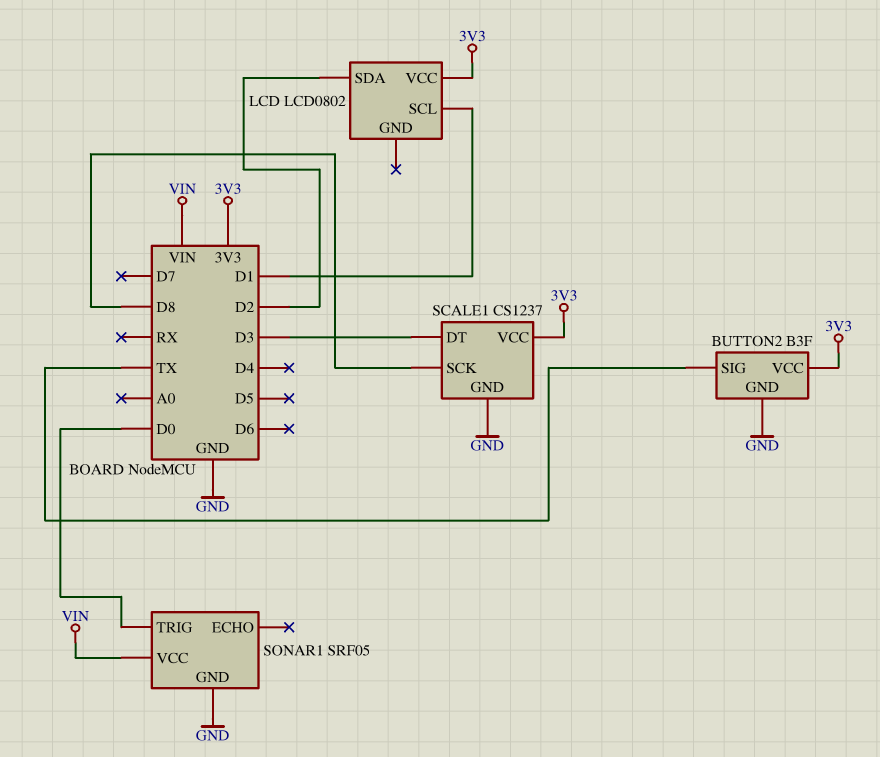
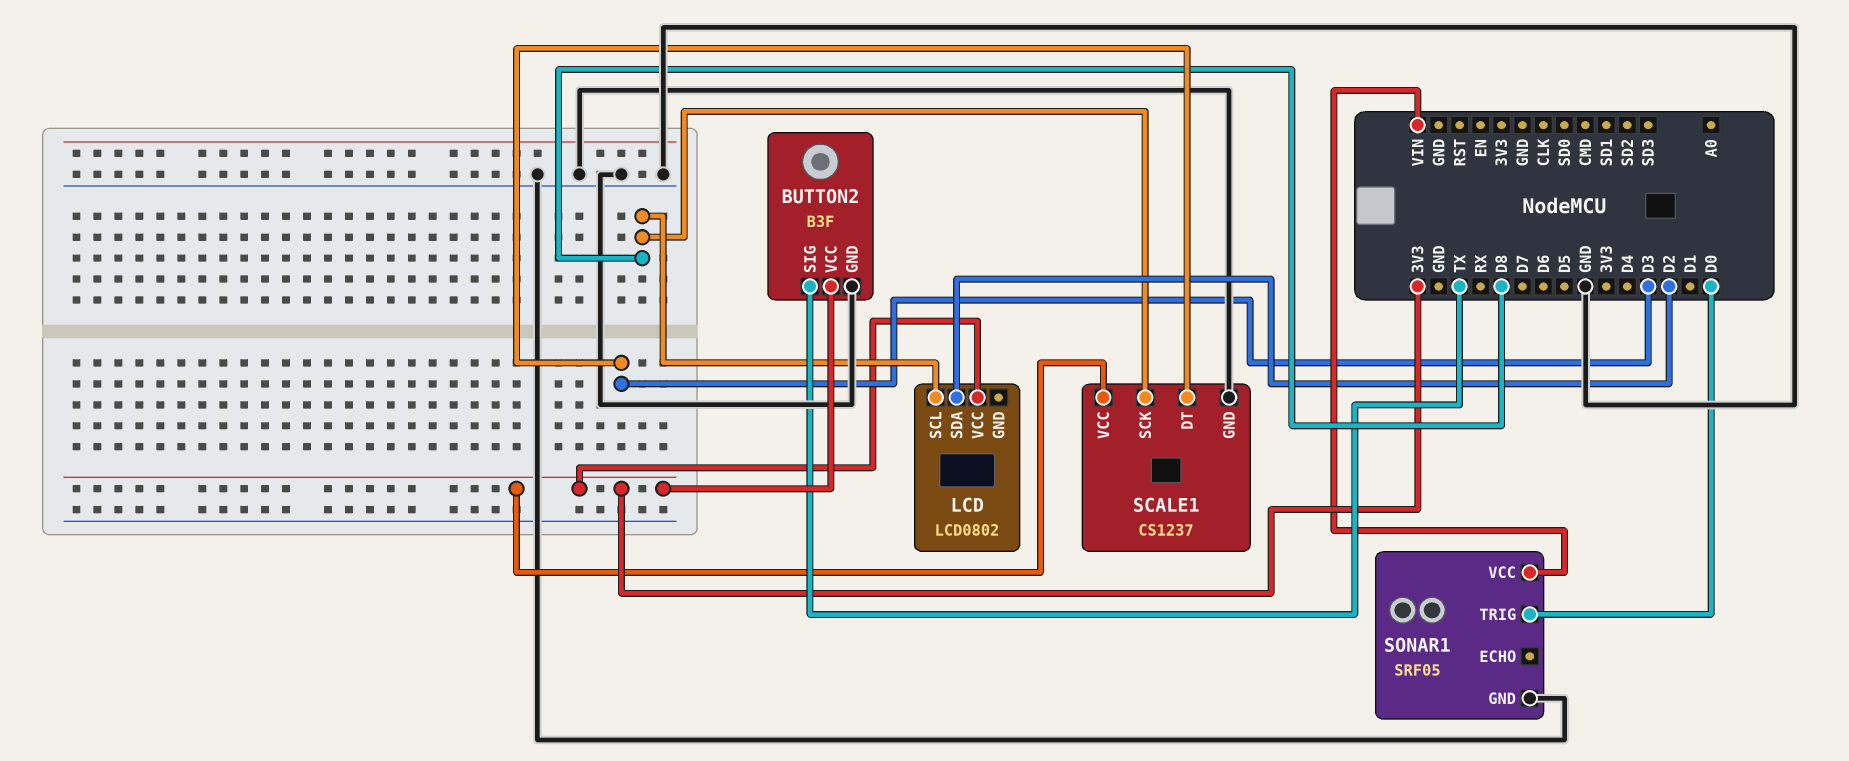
LCD pin SCL: D1 -> D8

